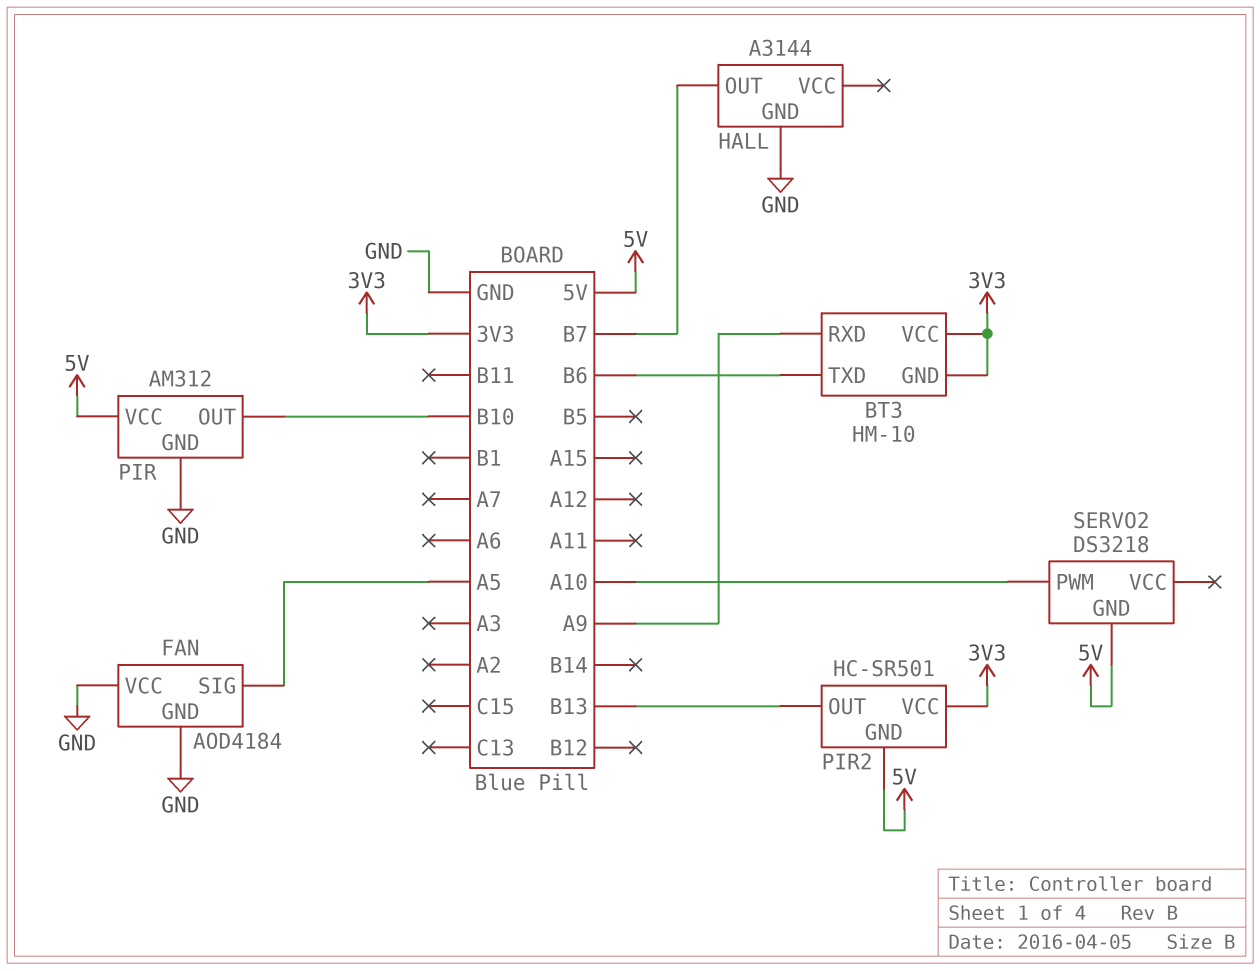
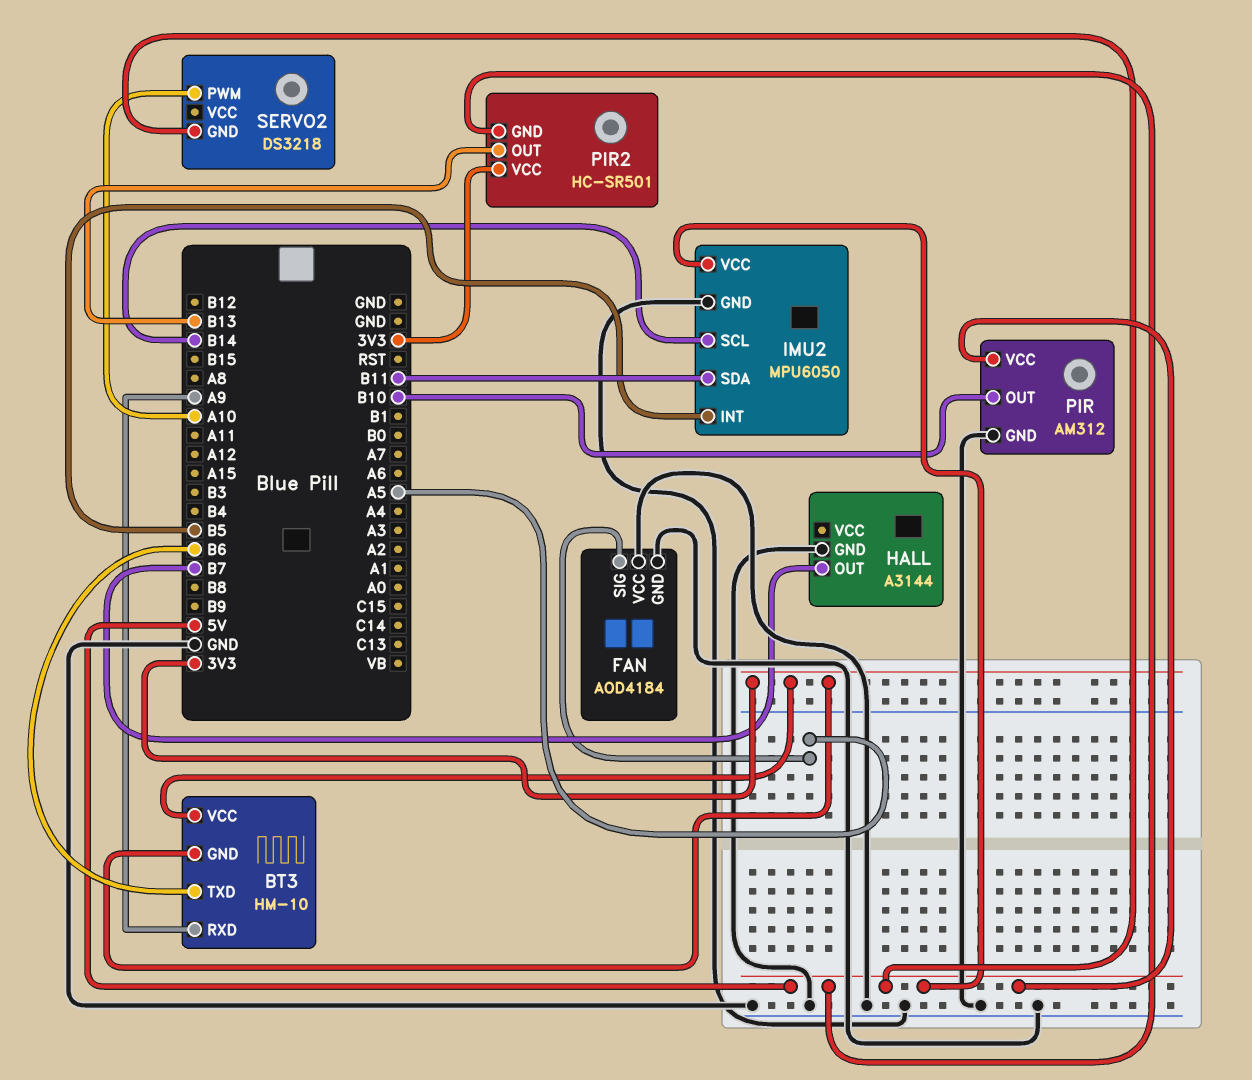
IMU2: none -> MPU6050
IMU2 pin GND: none -> GND
IMU2 pin INT: none -> B5
IMU2 pin SCL: none -> B14
IMU2 pin SDA: none -> B11
IMU2 pin VCC: none -> 5V

